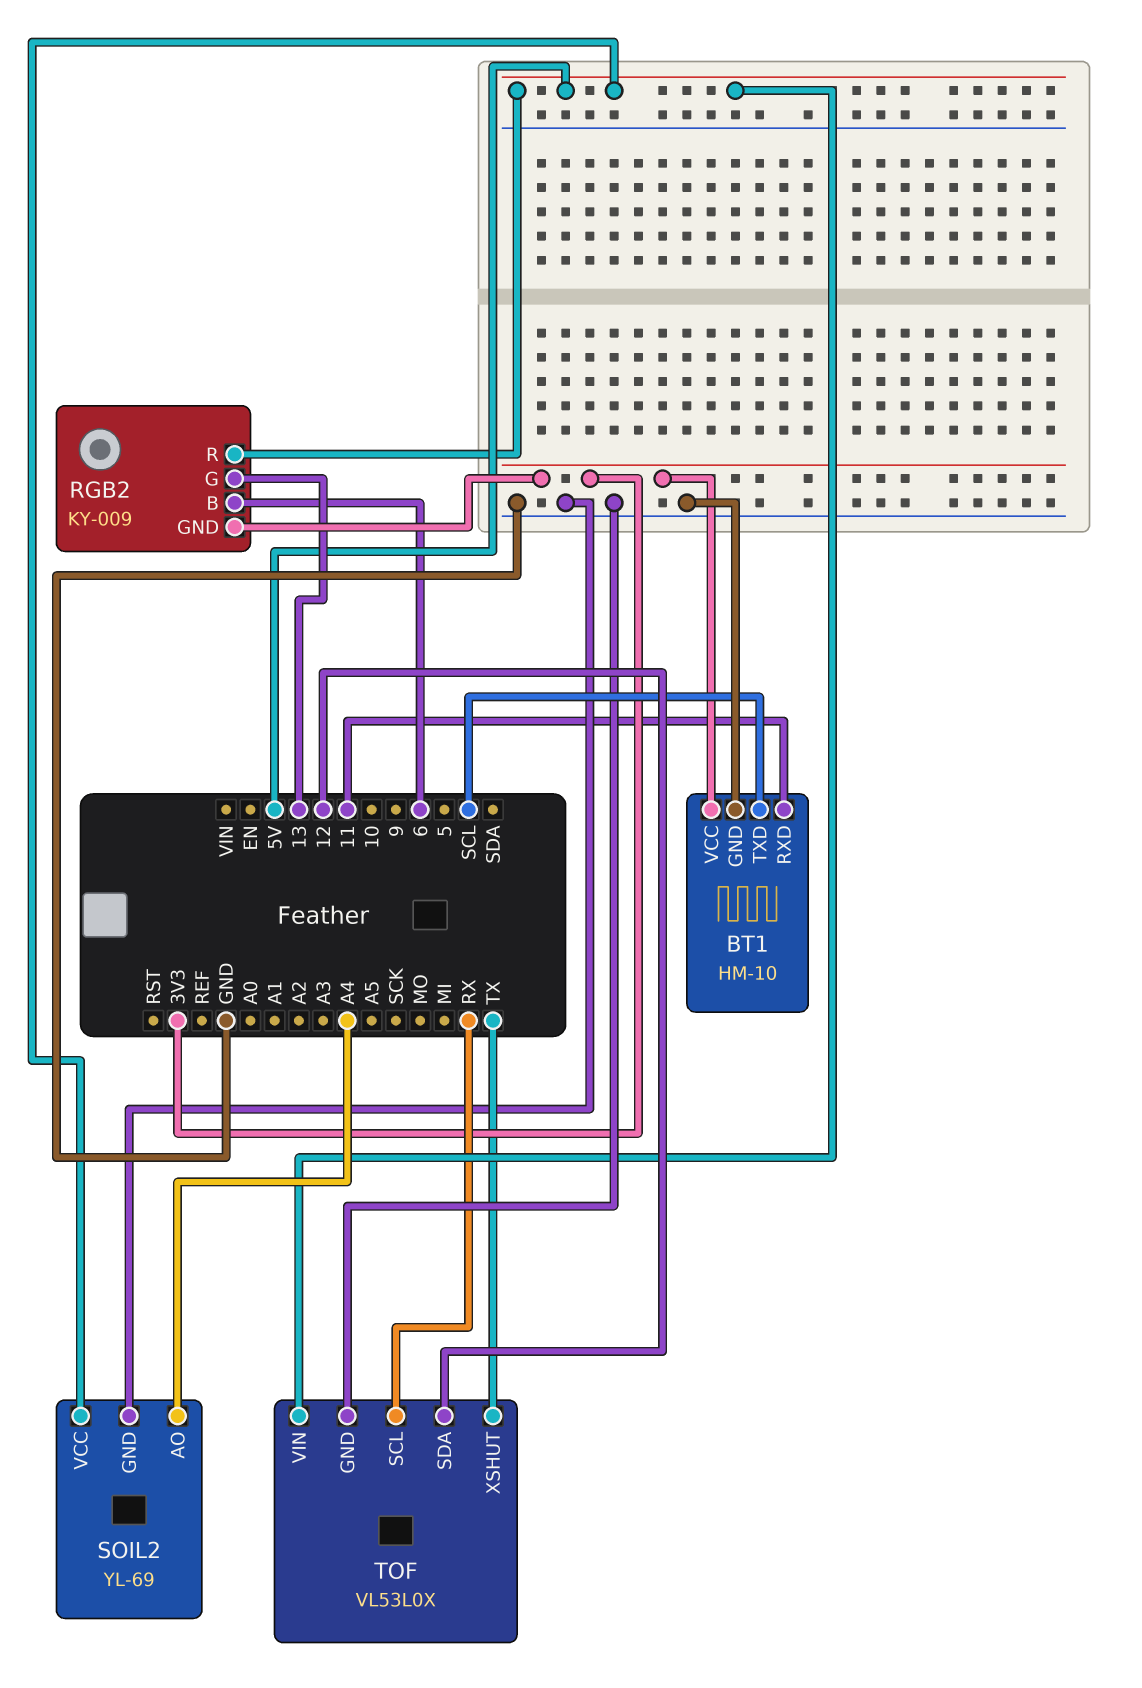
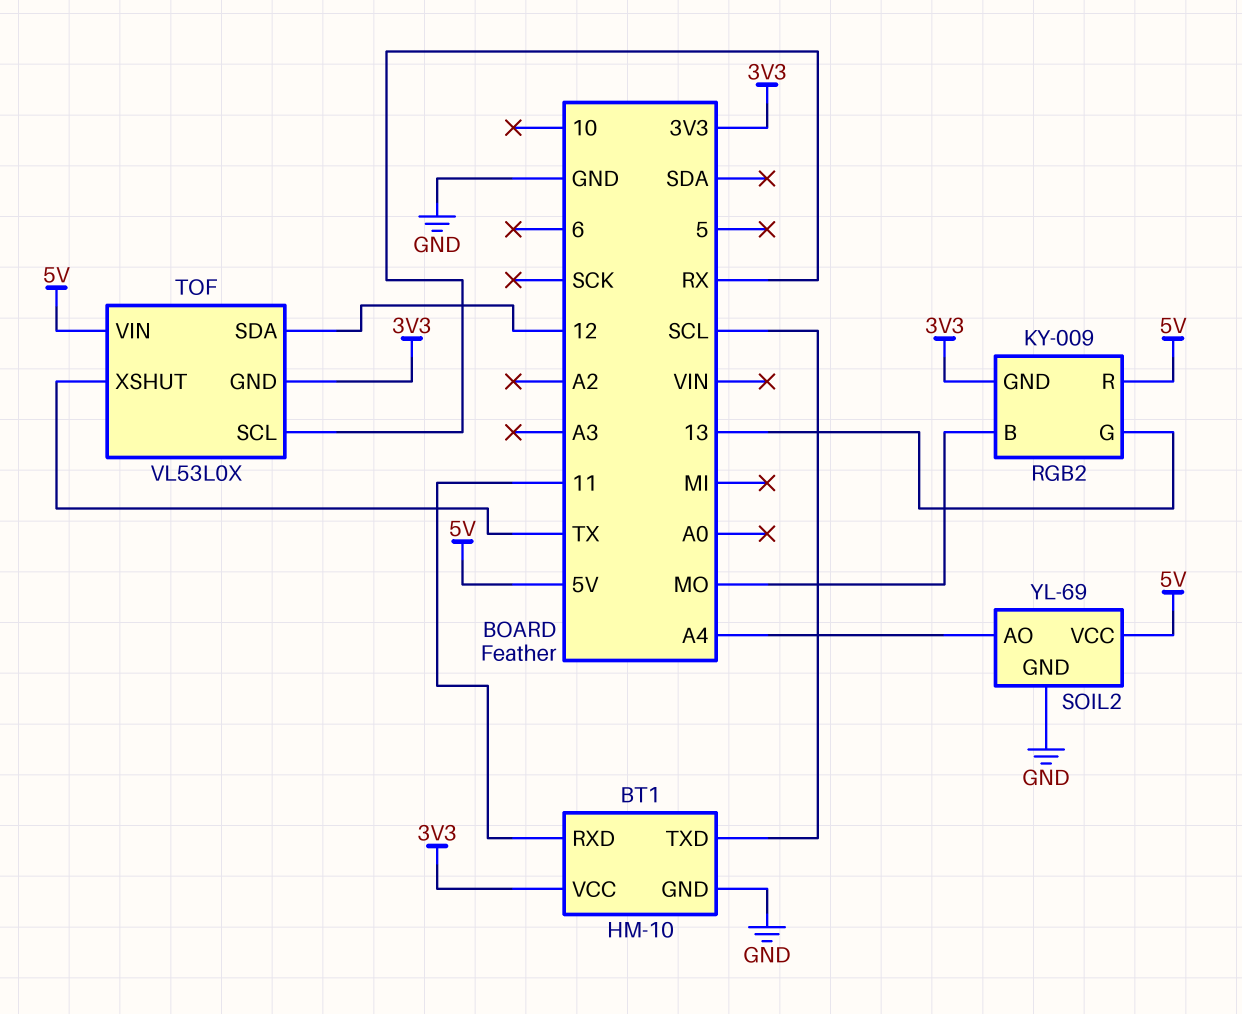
RGB2 pin B: 6 -> MO
TOF pin GND: GND -> 3V3

